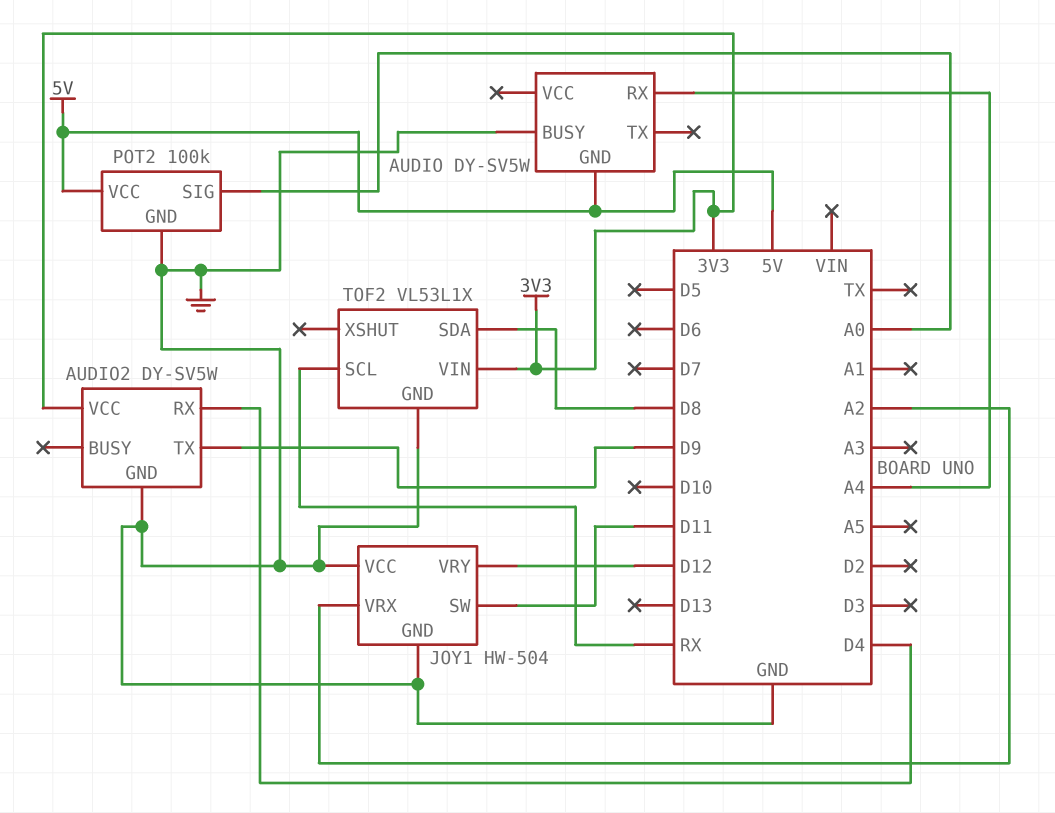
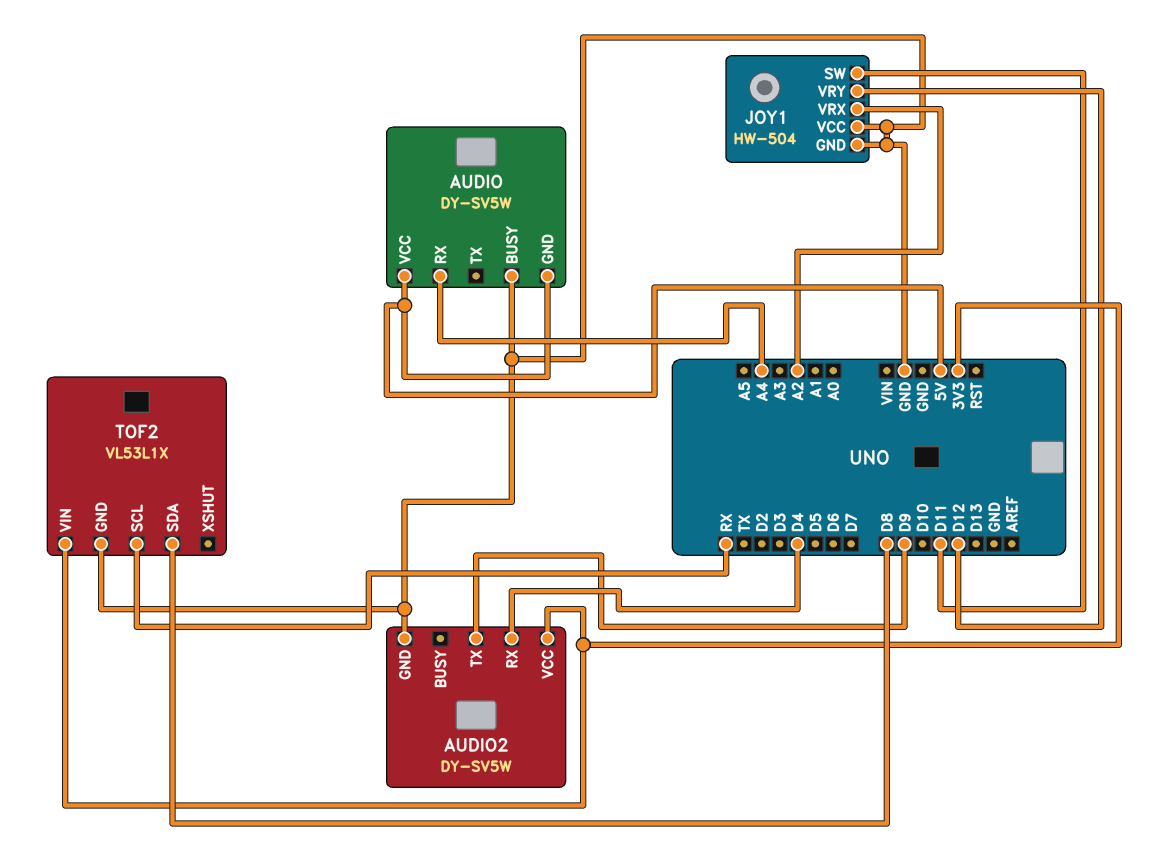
AUDIO pin VCC: none -> 5V
POT2: 100k -> none
POT2 pin GND: GND -> none
POT2 pin SIG: A0 -> none
POT2 pin VCC: 5V -> none

